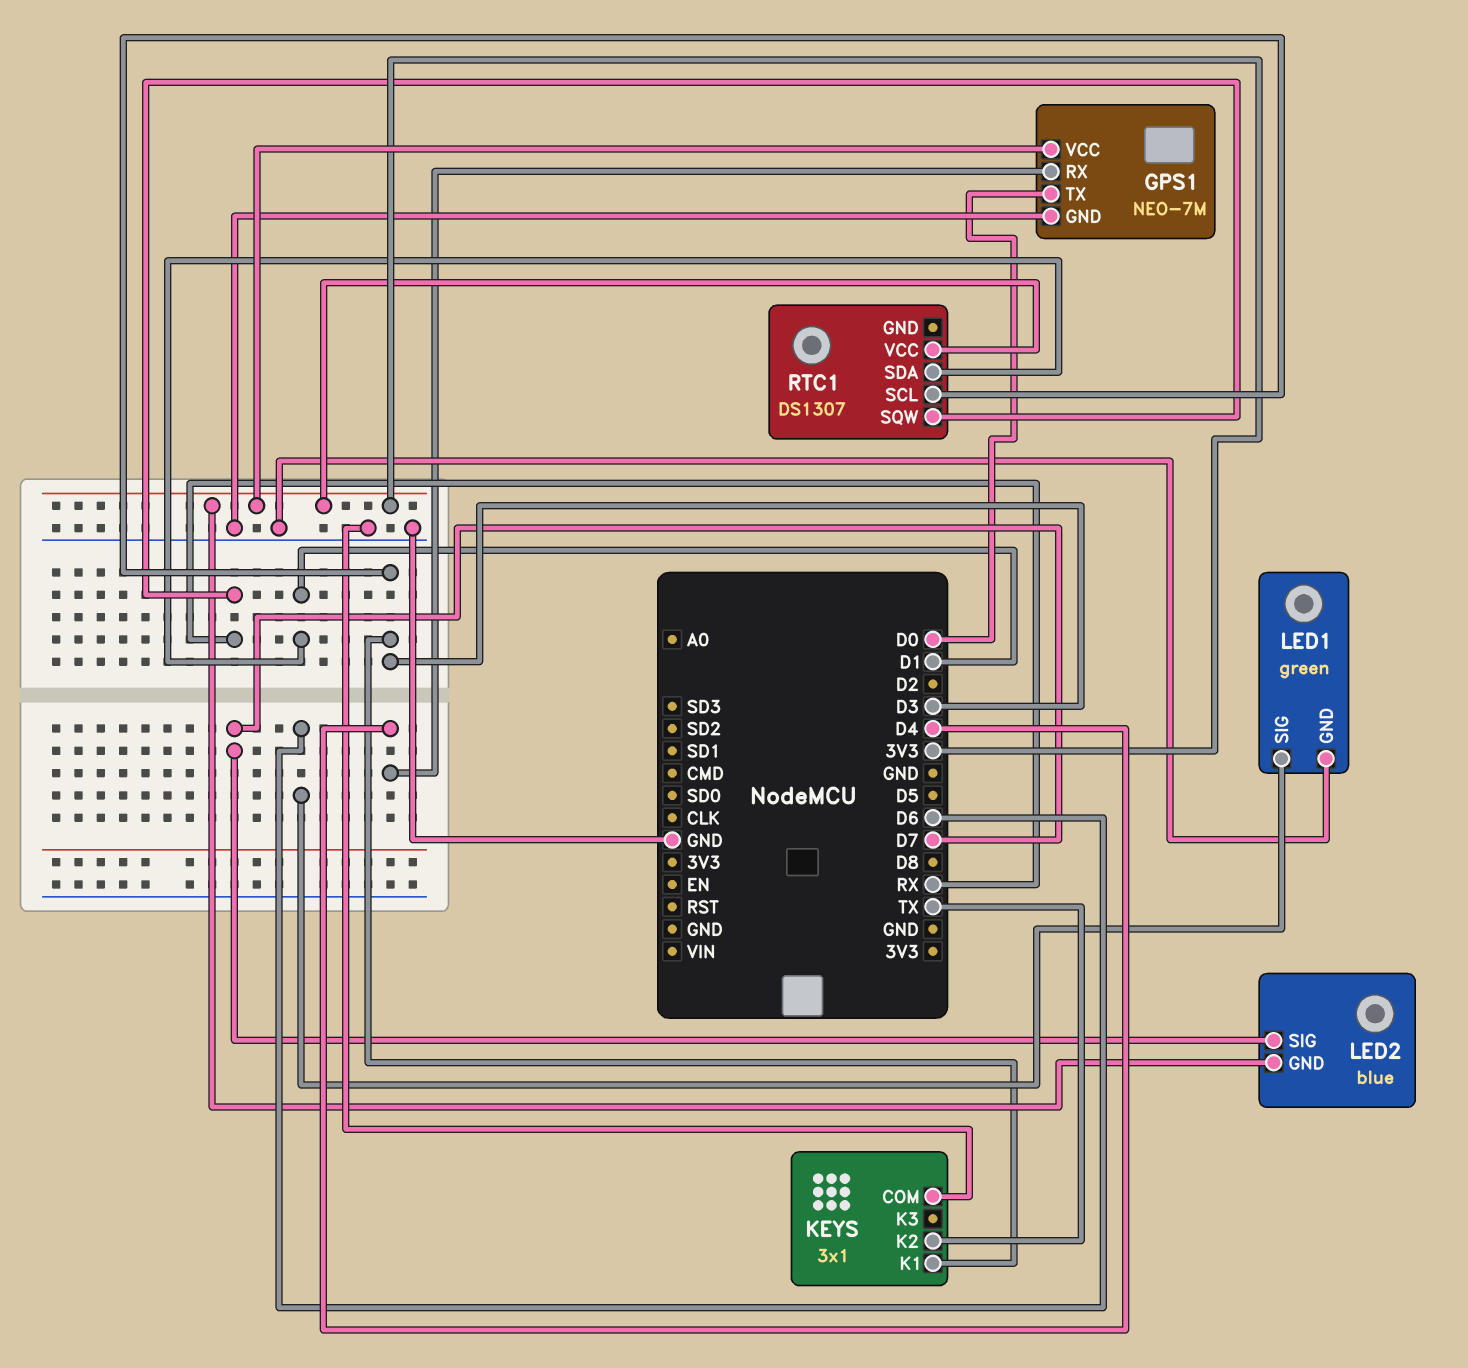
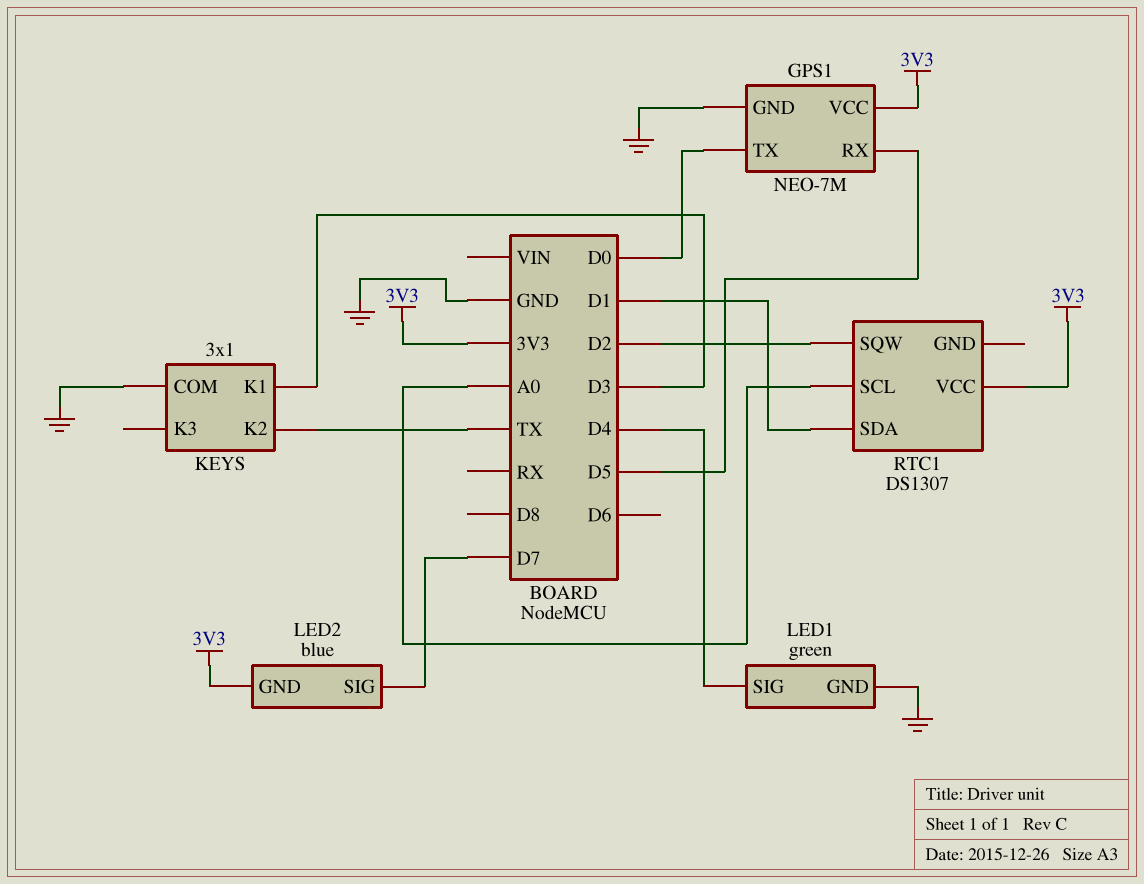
GPS1 pin RX: D4 -> D5
LED1 pin SIG: D6 -> D4
RTC1 pin SCL: D3 -> A0
RTC1 pin SQW: RX -> D2

